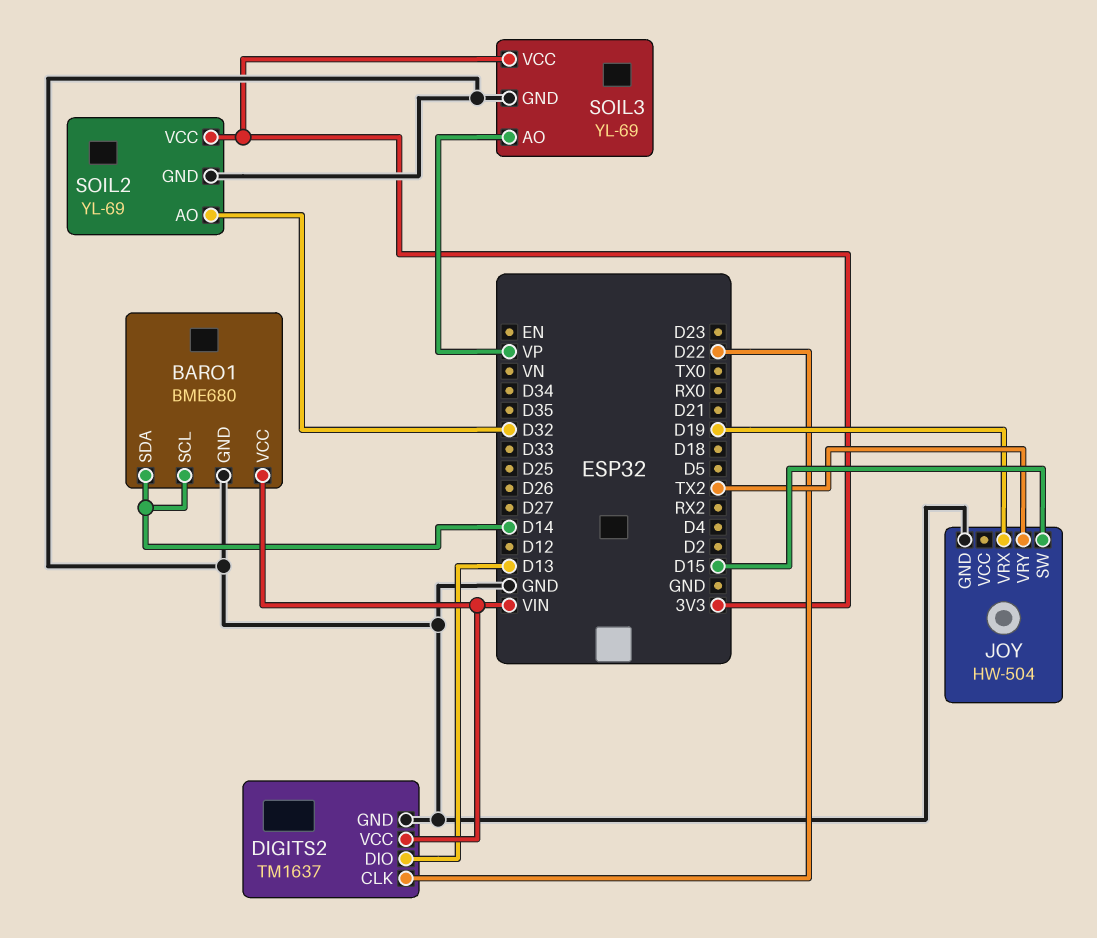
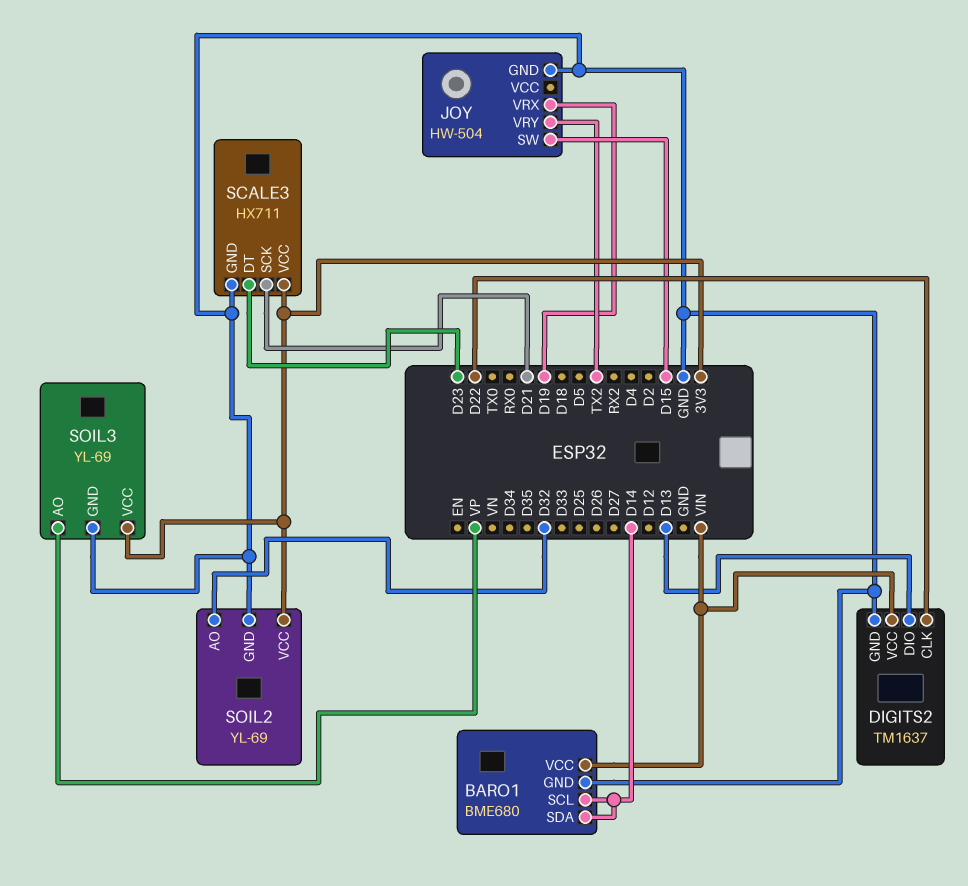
SCALE3: none -> HX711
SCALE3 pin DT: none -> D23
SCALE3 pin GND: none -> GND
SCALE3 pin SCK: none -> D21
SCALE3 pin VCC: none -> 3V3

